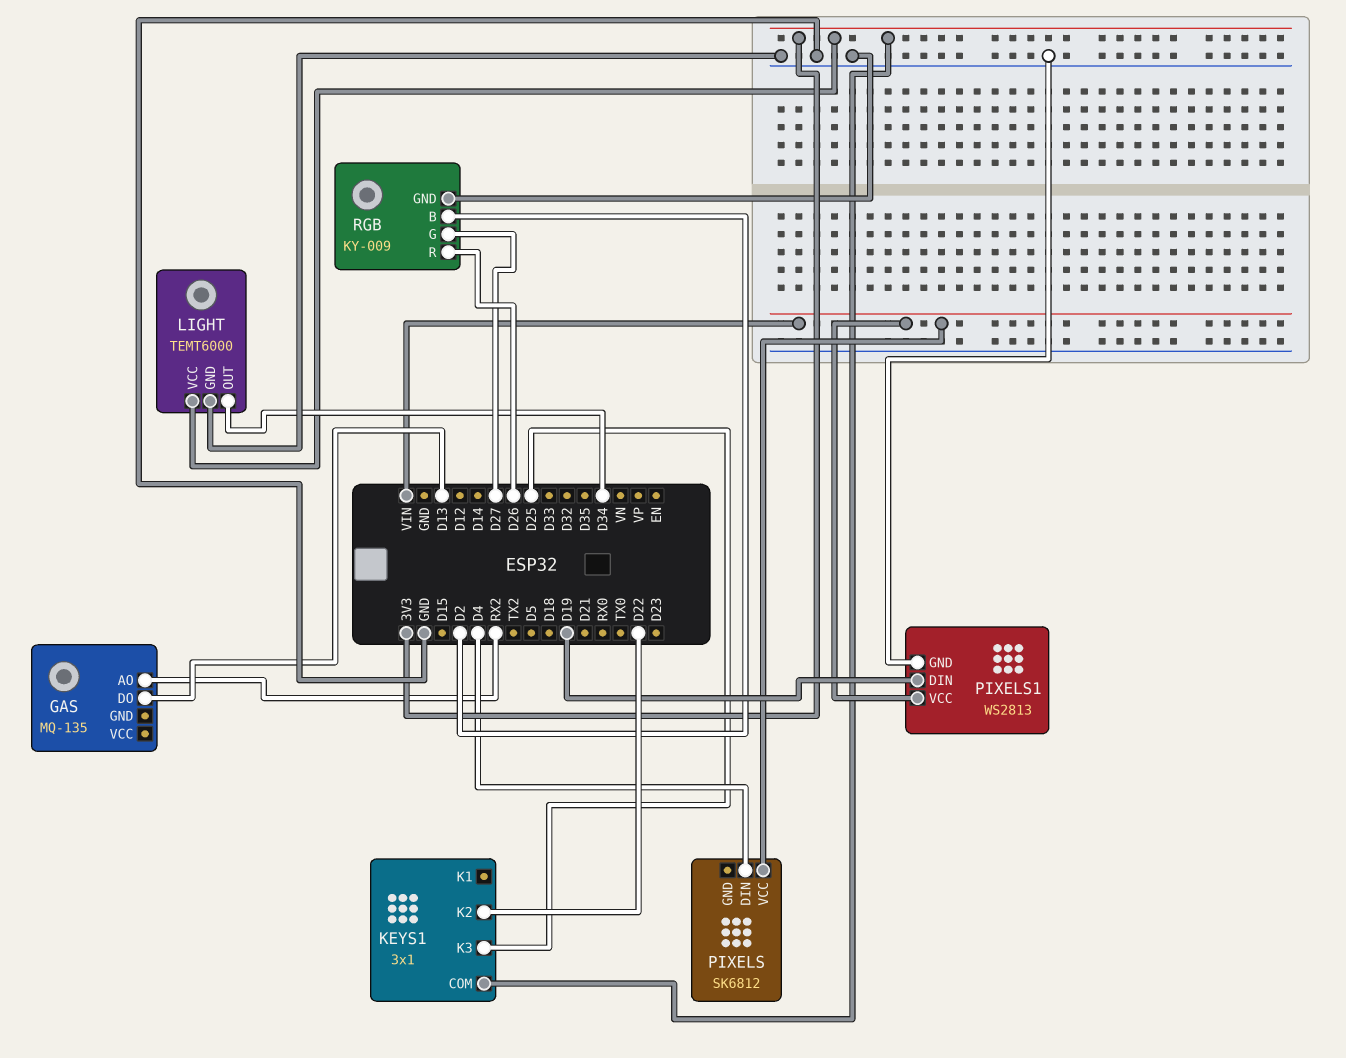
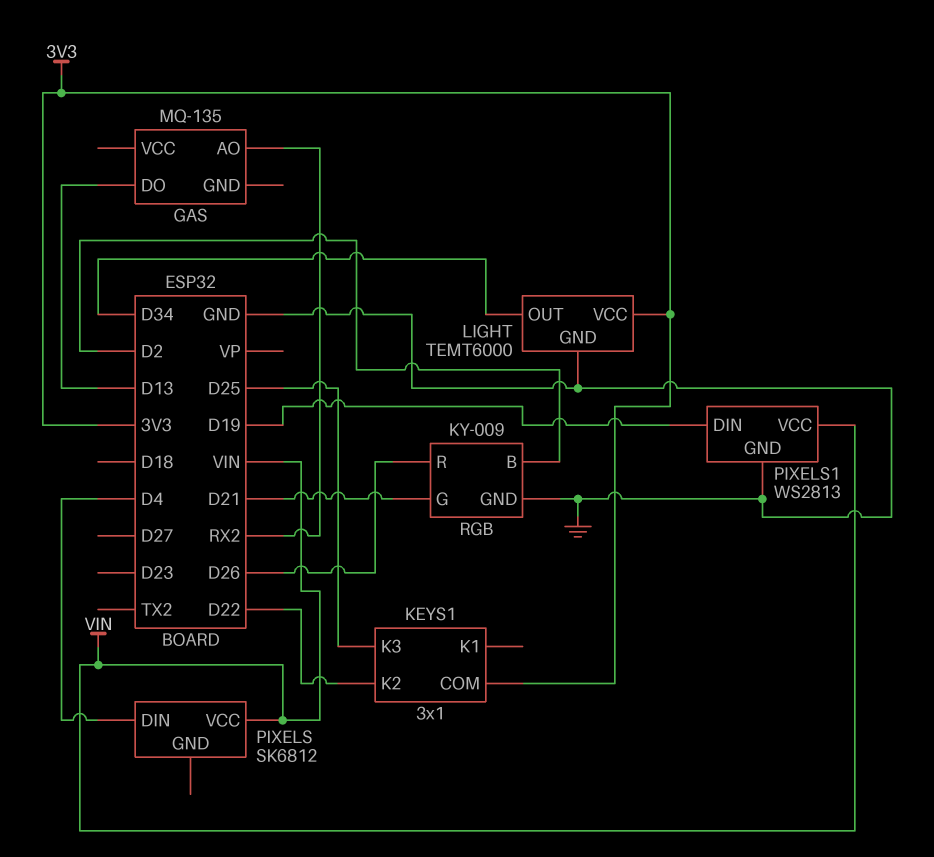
RGB pin G: D27 -> D21

